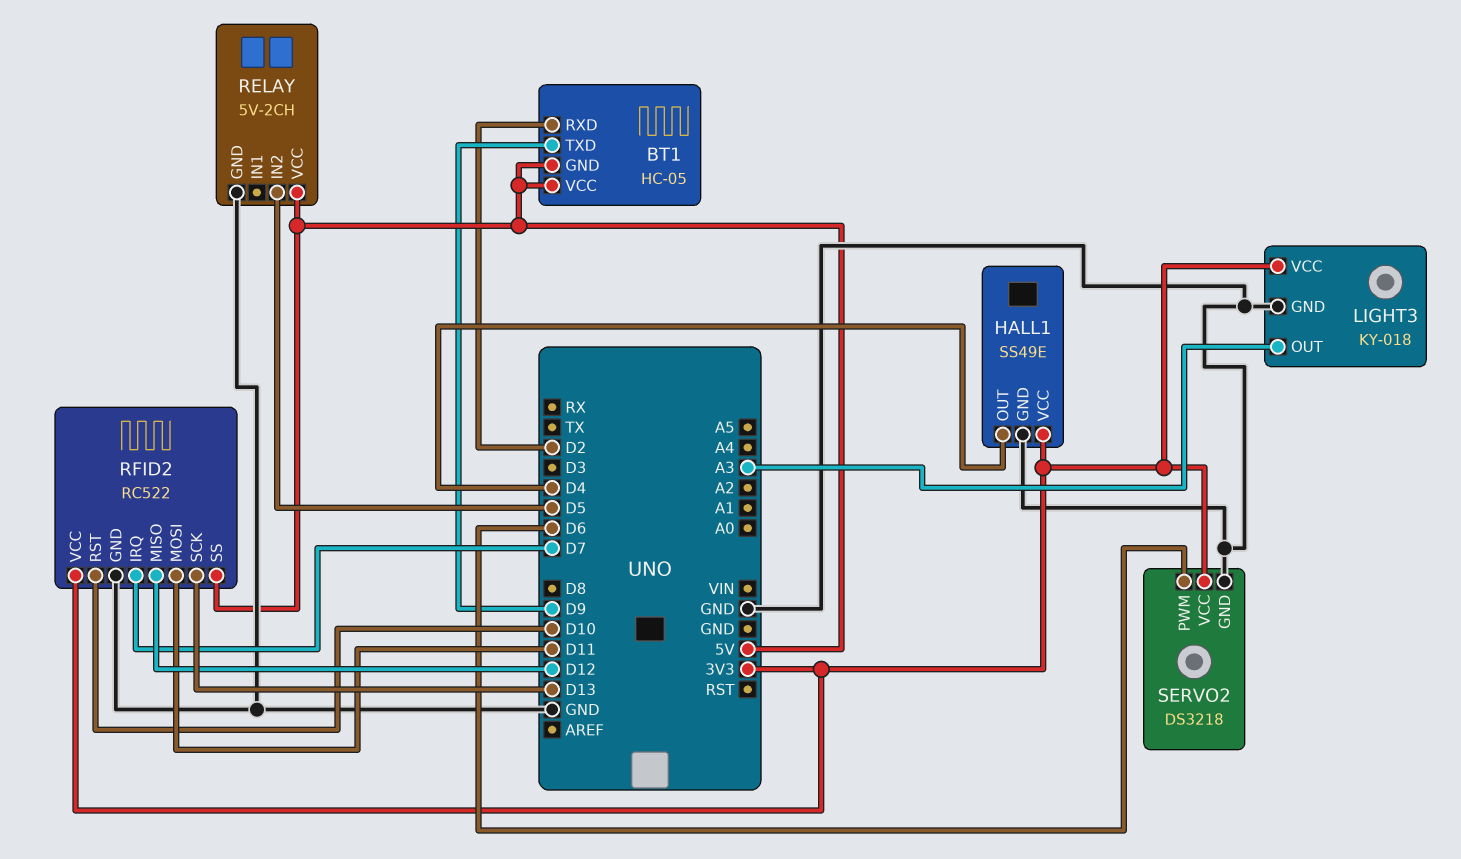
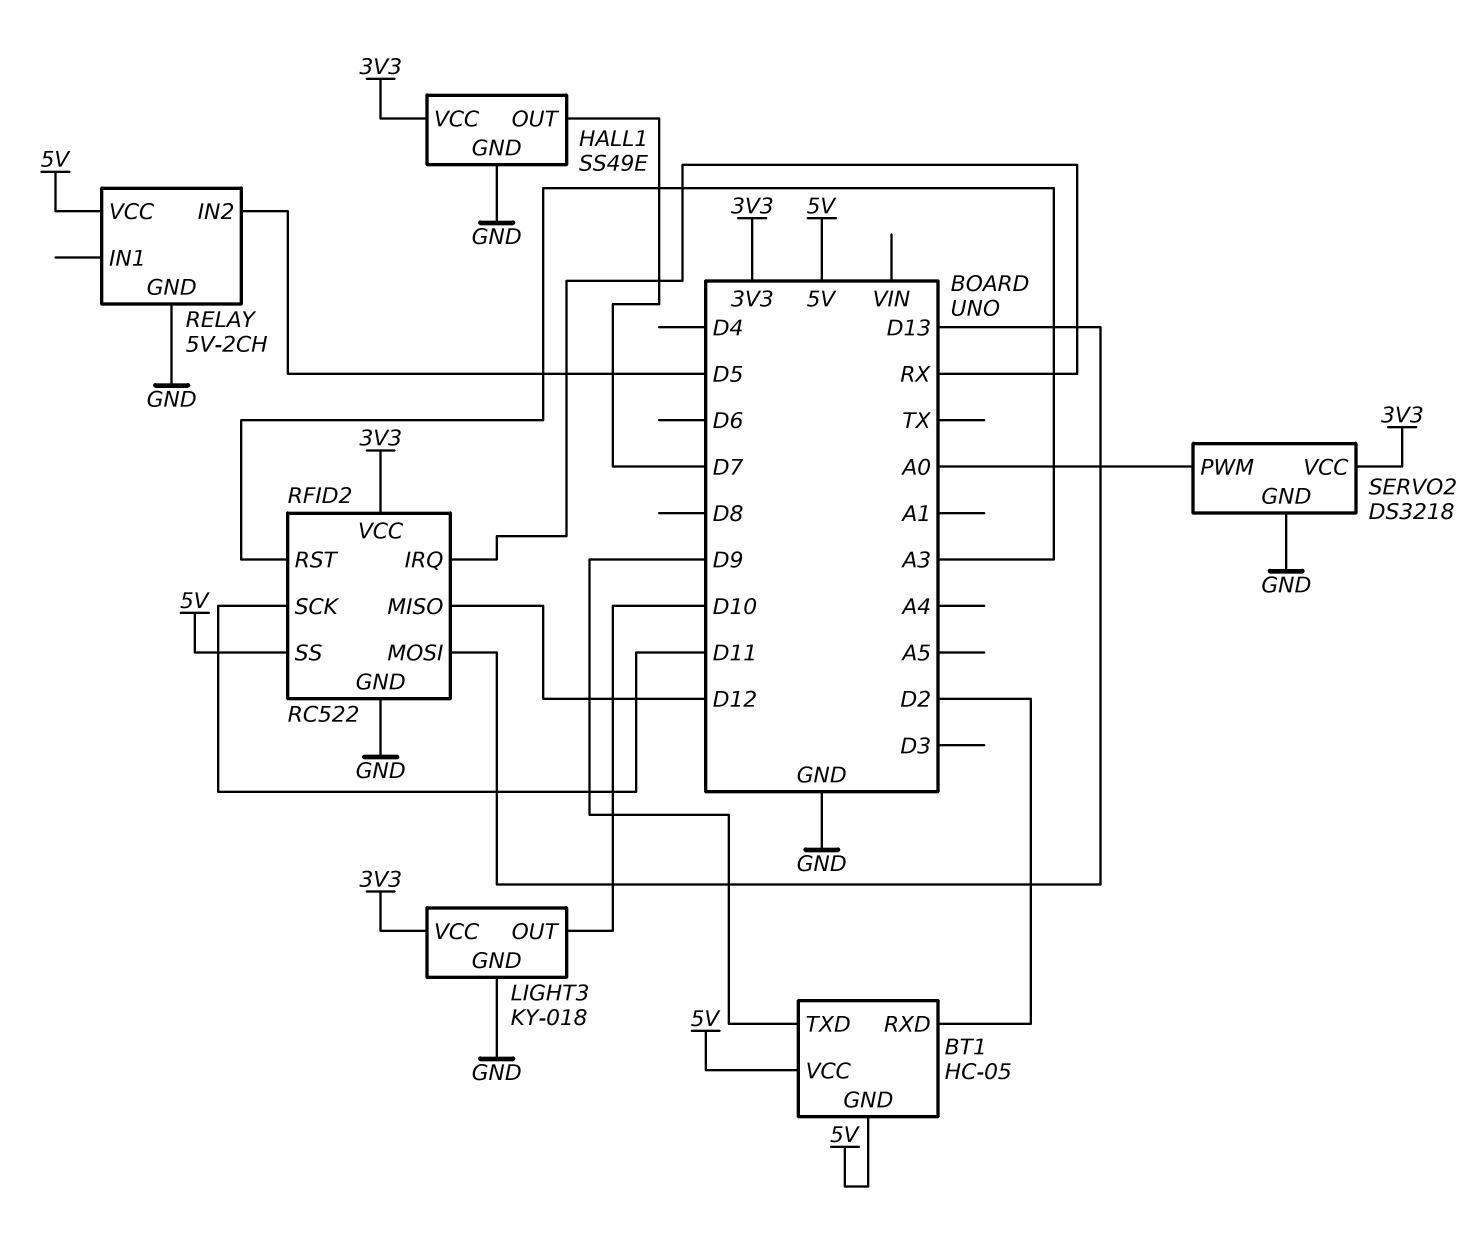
HALL1 pin OUT: D4 -> D7
LIGHT3 pin OUT: A3 -> D10
RFID2 pin IRQ: D7 -> RX
RFID2 pin MOSI: D11 -> D13
RFID2 pin RST: D10 -> A3
RFID2 pin SCK: D13 -> D11
SERVO2 pin PWM: D6 -> A0

